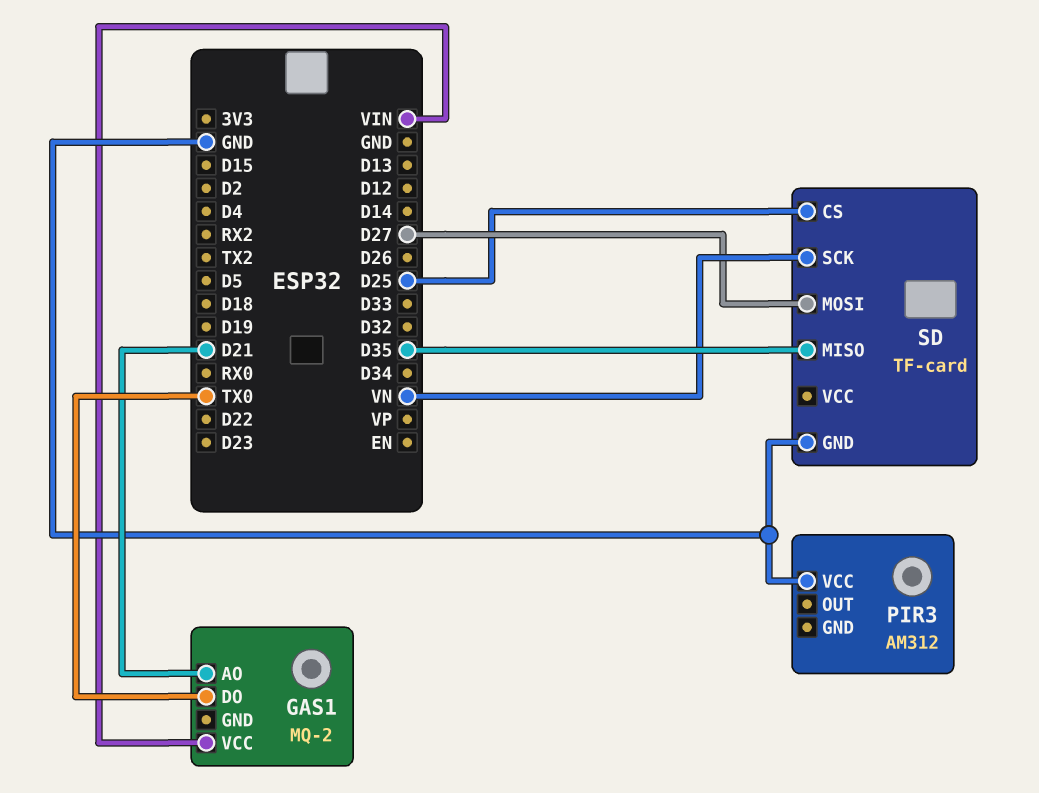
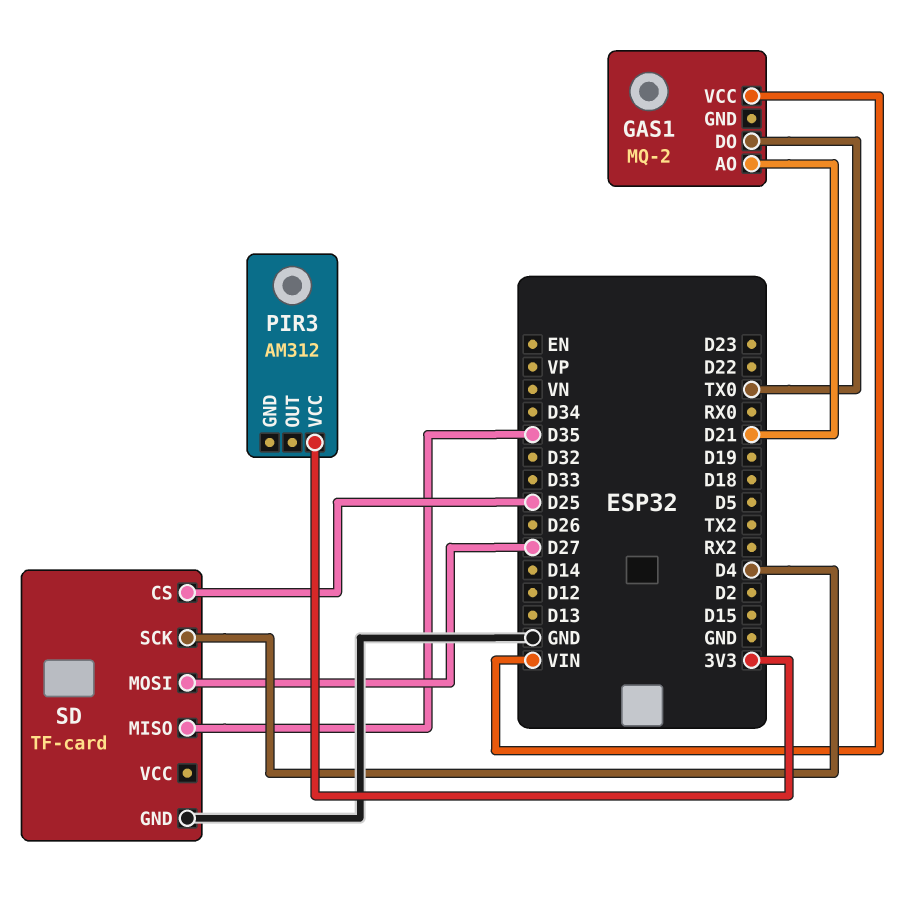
PIR3 pin VCC: GND -> 3V3
SD pin SCK: VN -> D4

